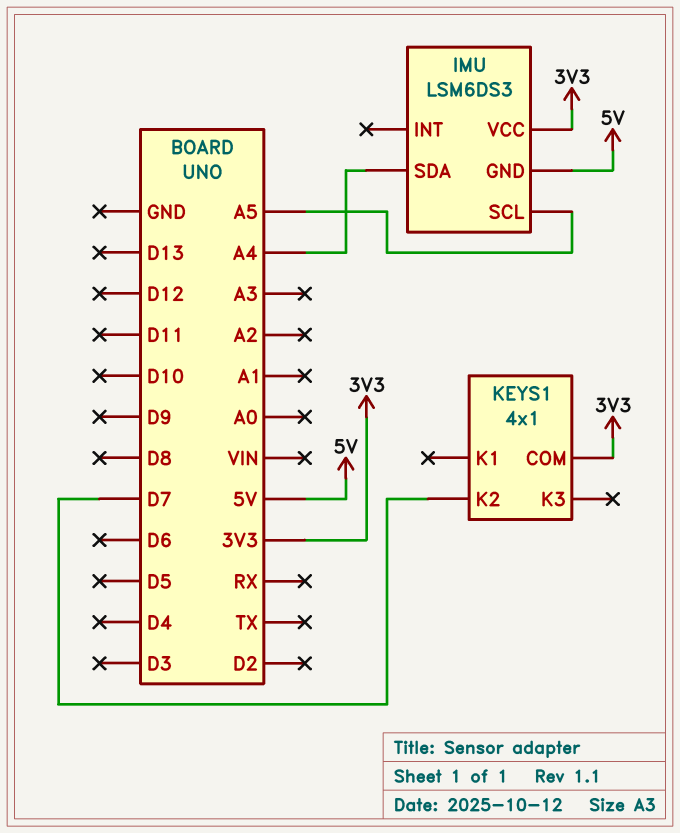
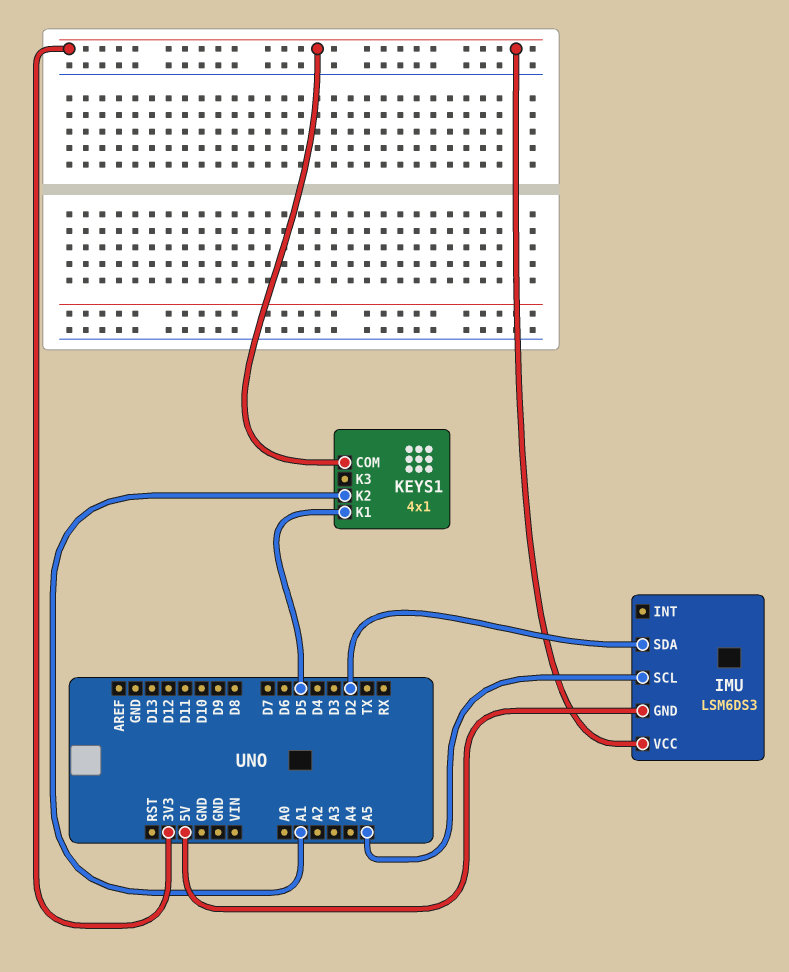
IMU pin SDA: A4 -> D2
KEYS1 pin K1: none -> D5
KEYS1 pin K2: D7 -> A1

